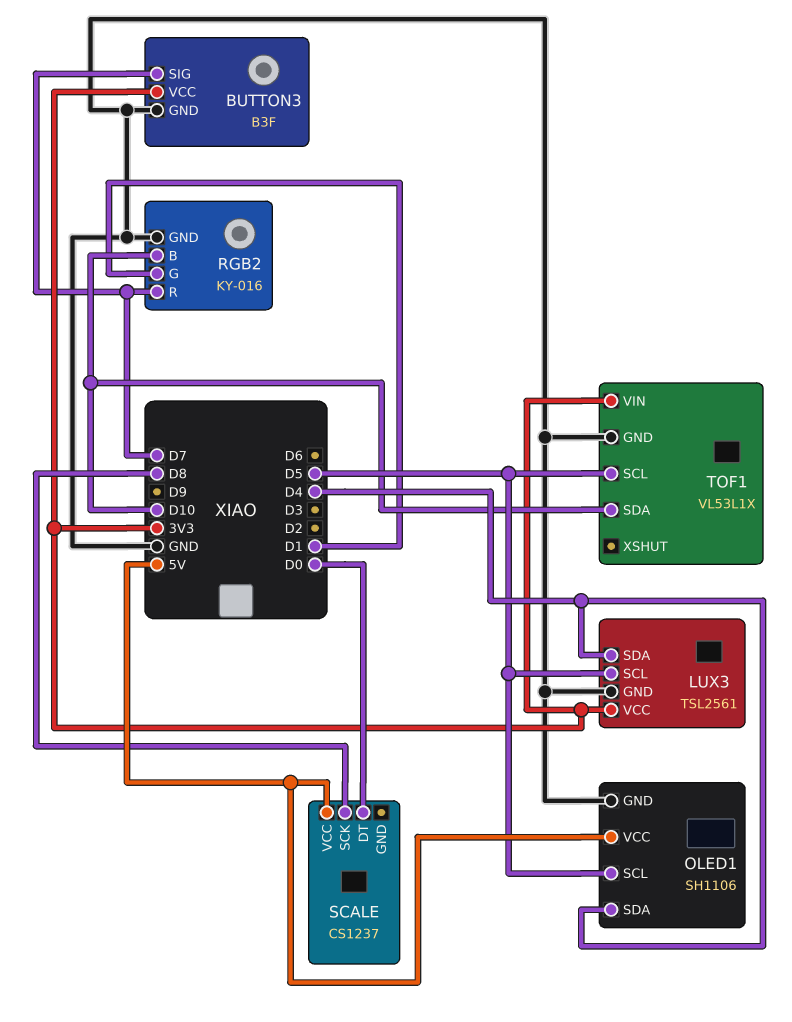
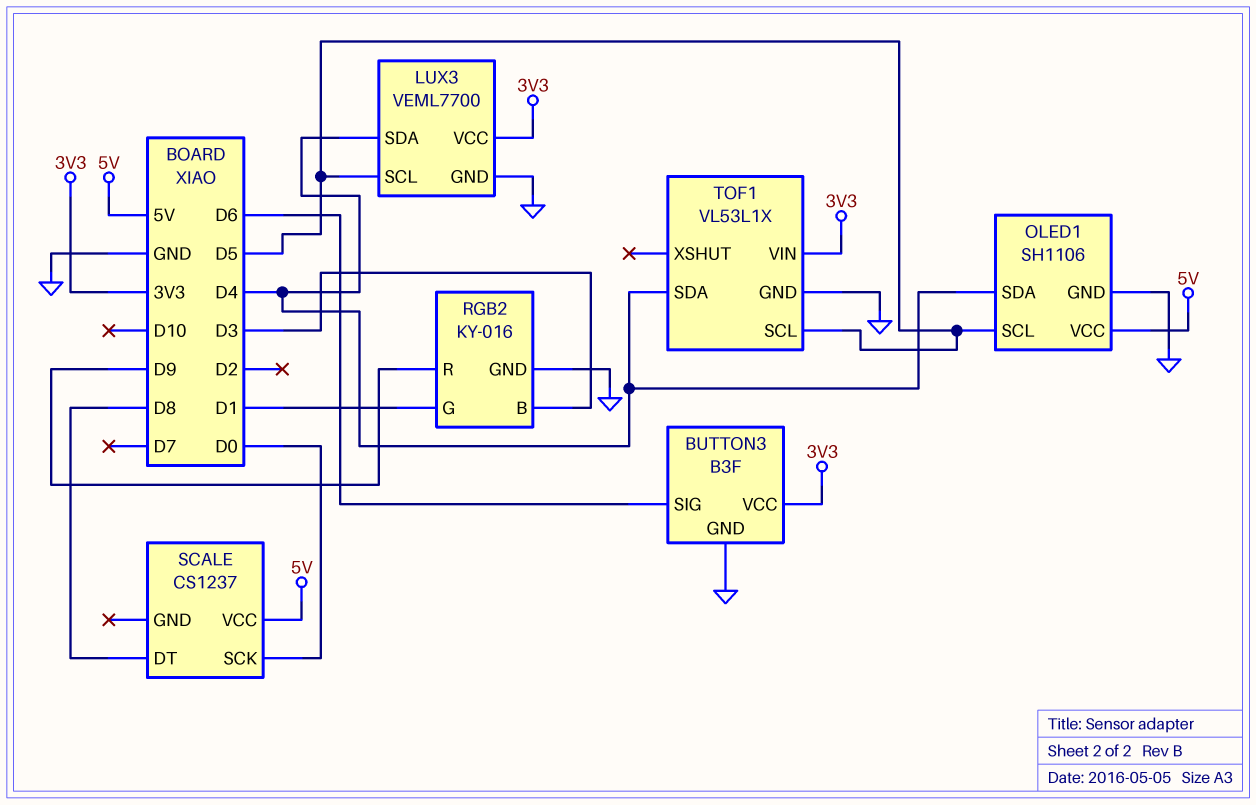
BUTTON3 pin SIG: D7 -> D6
LUX3: TSL2561 -> VEML7700
RGB2 pin B: D10 -> D3
RGB2 pin R: D7 -> D9
SCALE pin DT: D0 -> D8
SCALE pin SCK: D8 -> D0
TOF1 pin SDA: D10 -> D4

